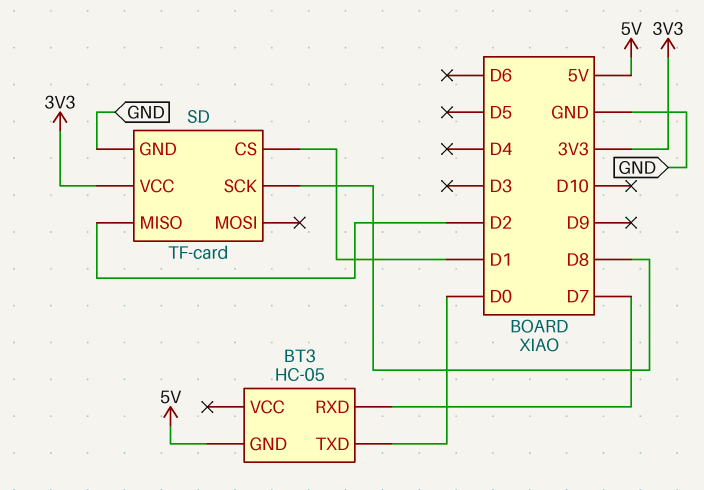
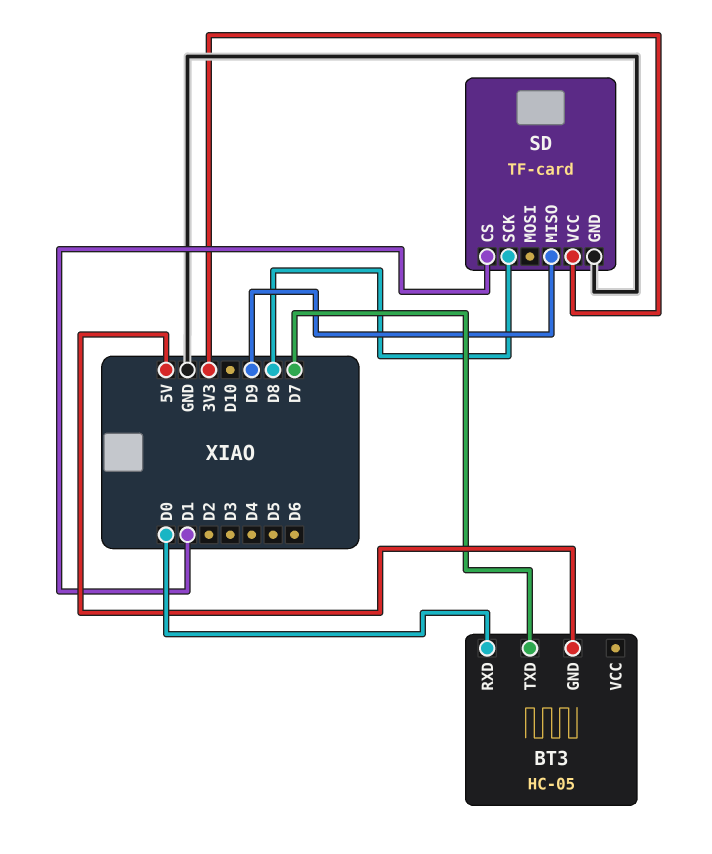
BT3 pin RXD: D7 -> D0
BT3 pin TXD: D0 -> D7
SD pin MISO: D2 -> D9

